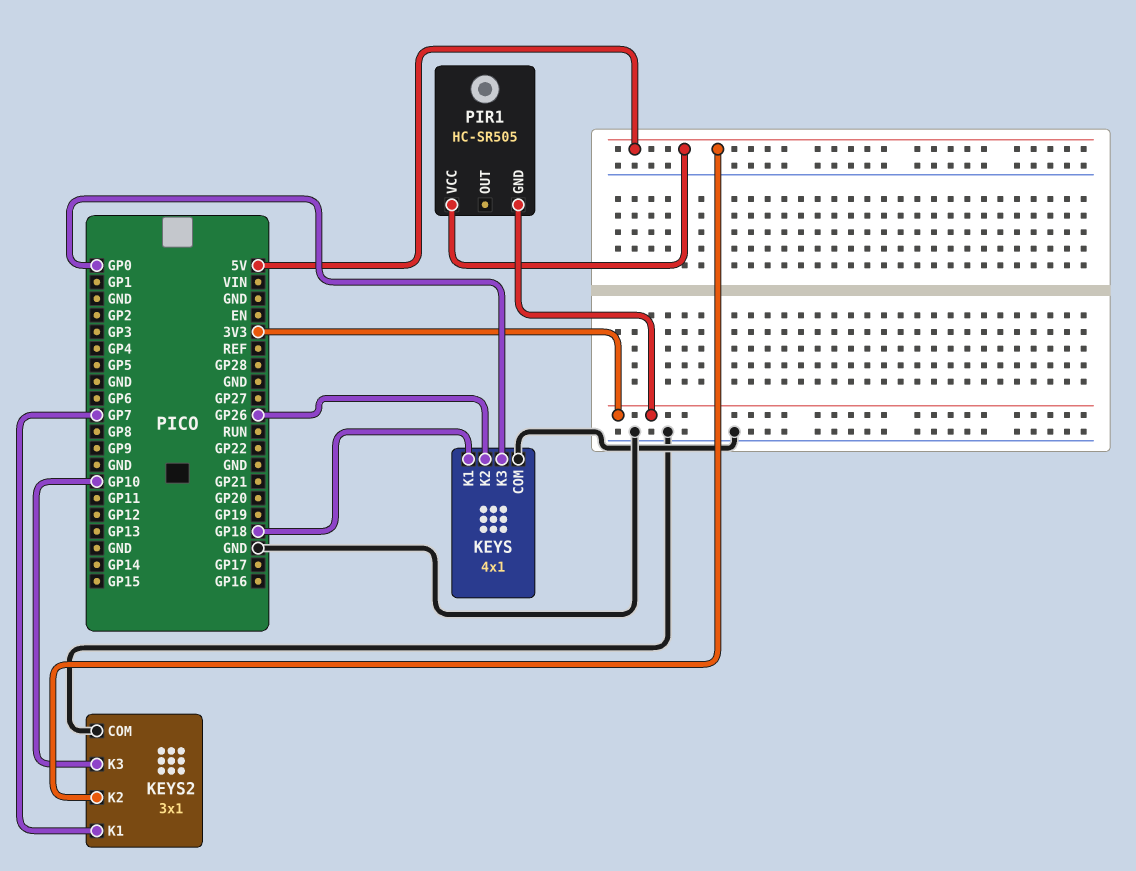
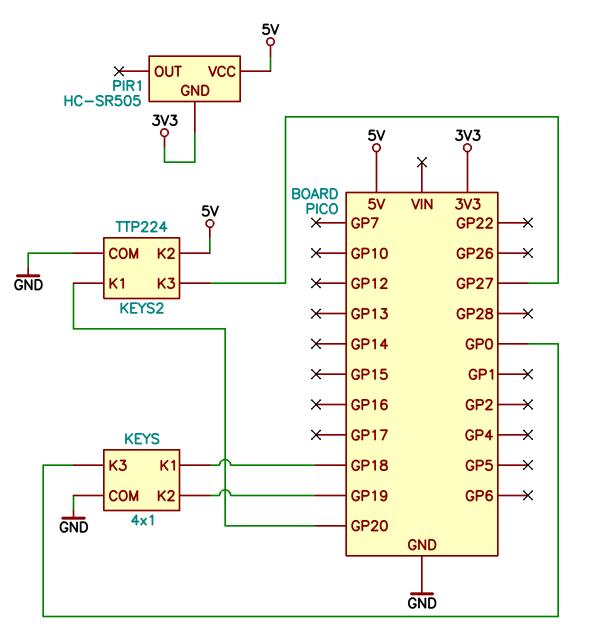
KEYS pin K2: GP26 -> GP19
KEYS2: 3x1 -> TTP224
KEYS2 pin K1: GP7 -> GP20
KEYS2 pin K3: GP10 -> GP27

